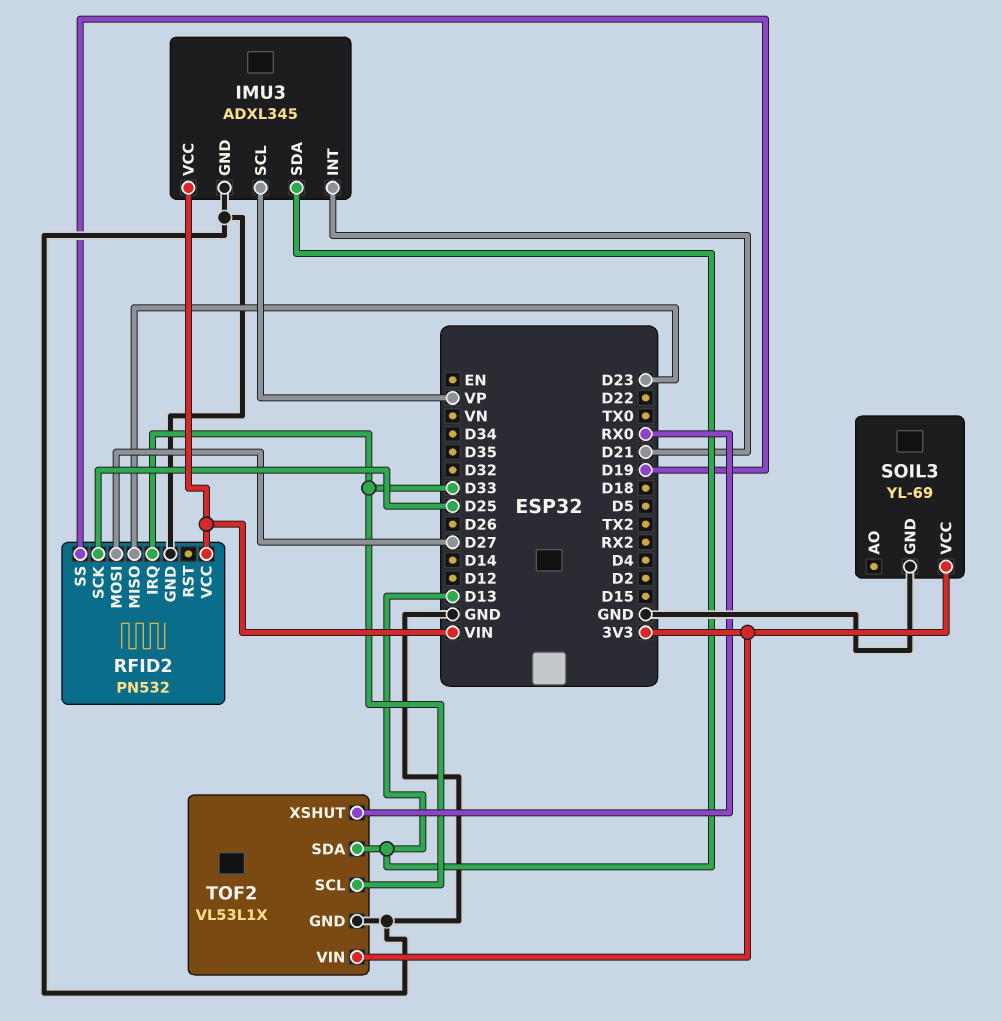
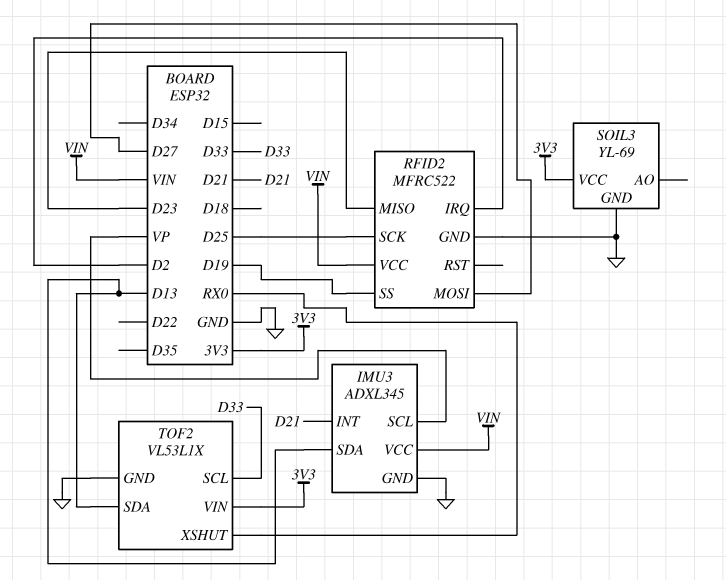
RFID2: PN532 -> MFRC522
RFID2 pin IRQ: D33 -> D2

